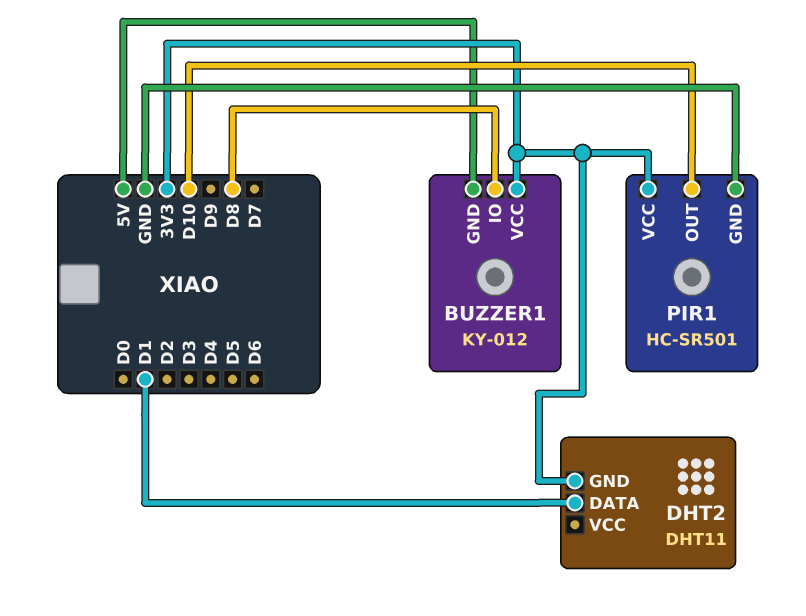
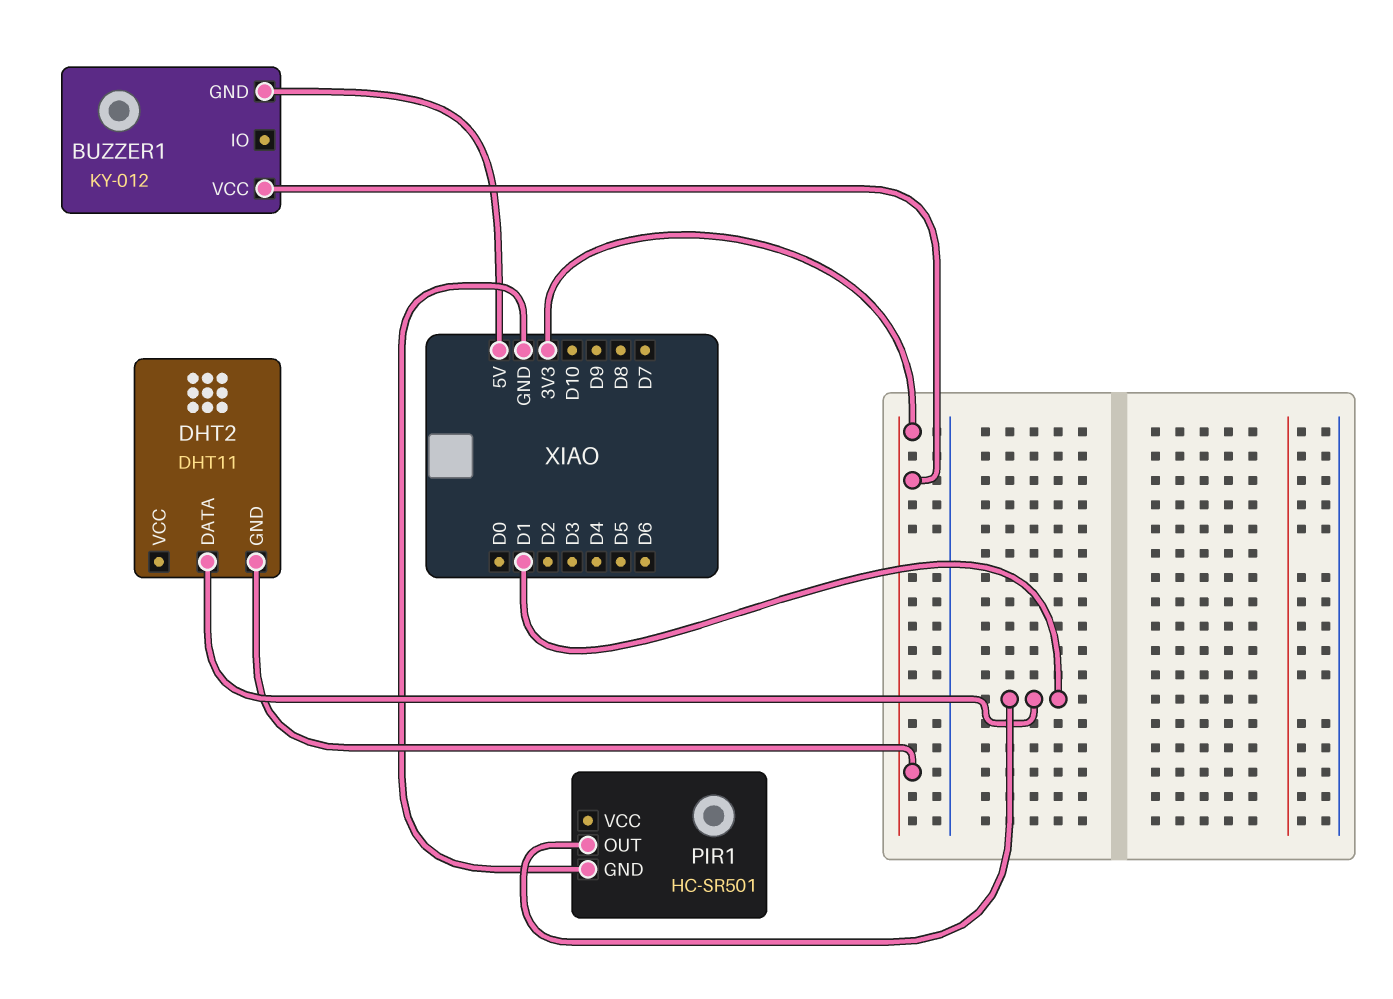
BUZZER1 pin IO: D8 -> none
PIR1 pin OUT: D10 -> D1
PIR1 pin VCC: 3V3 -> none

